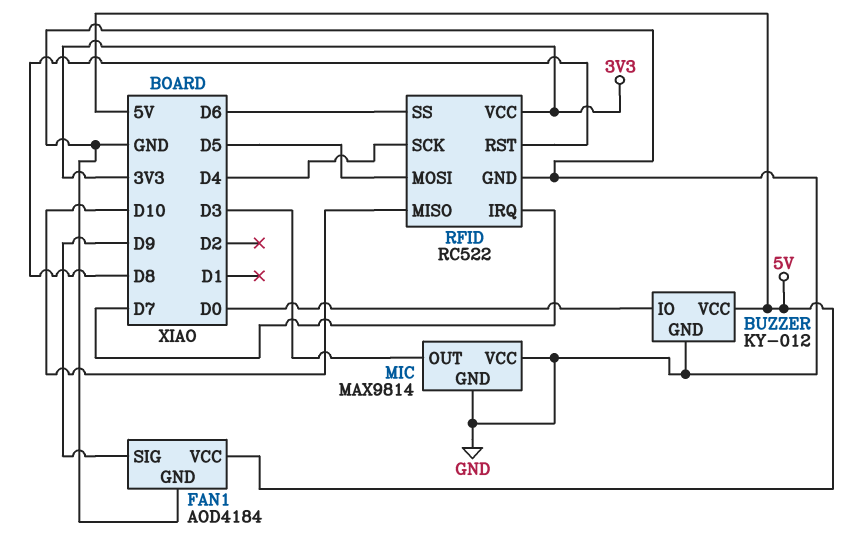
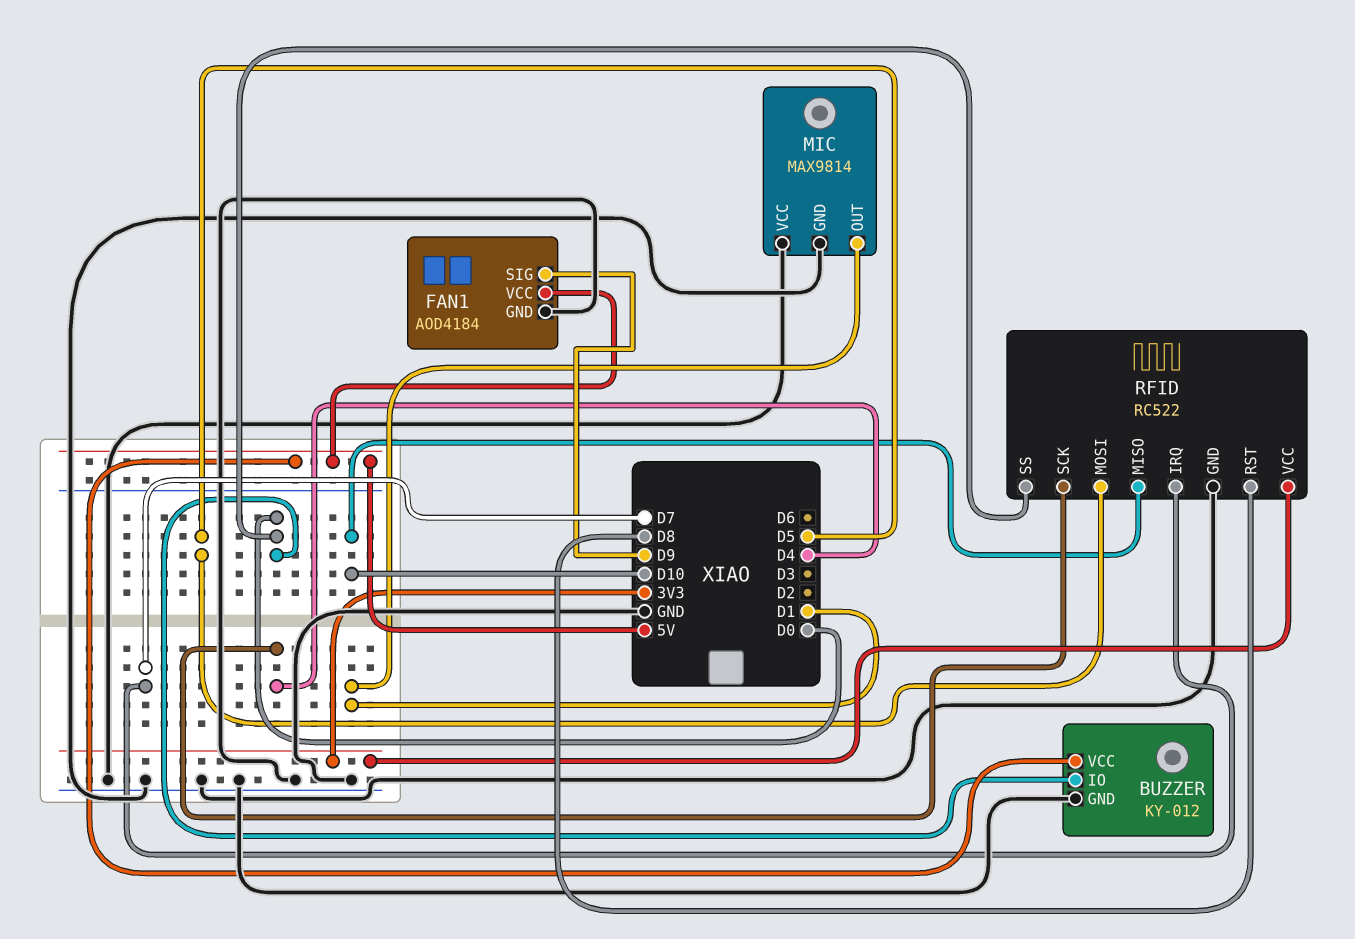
MIC pin OUT: D3 -> D1
RFID pin SS: D6 -> D0

